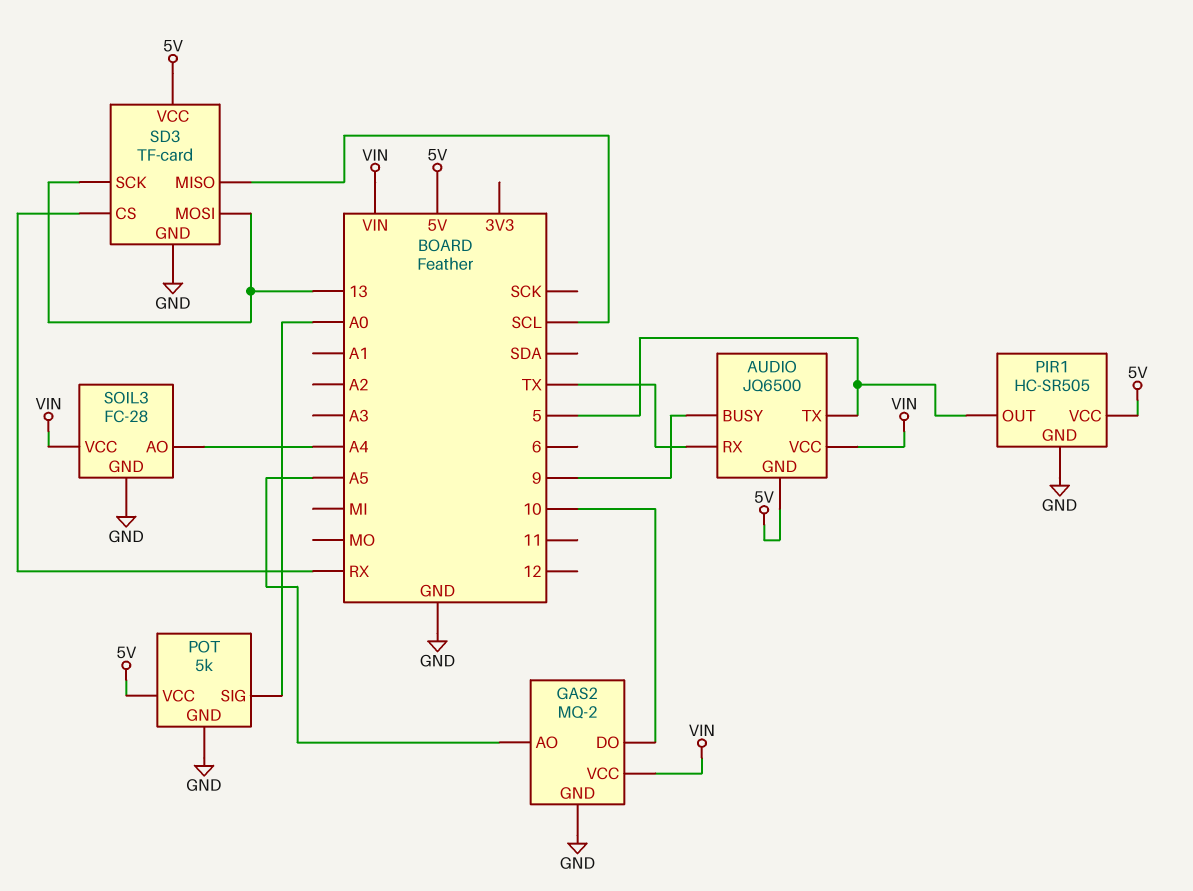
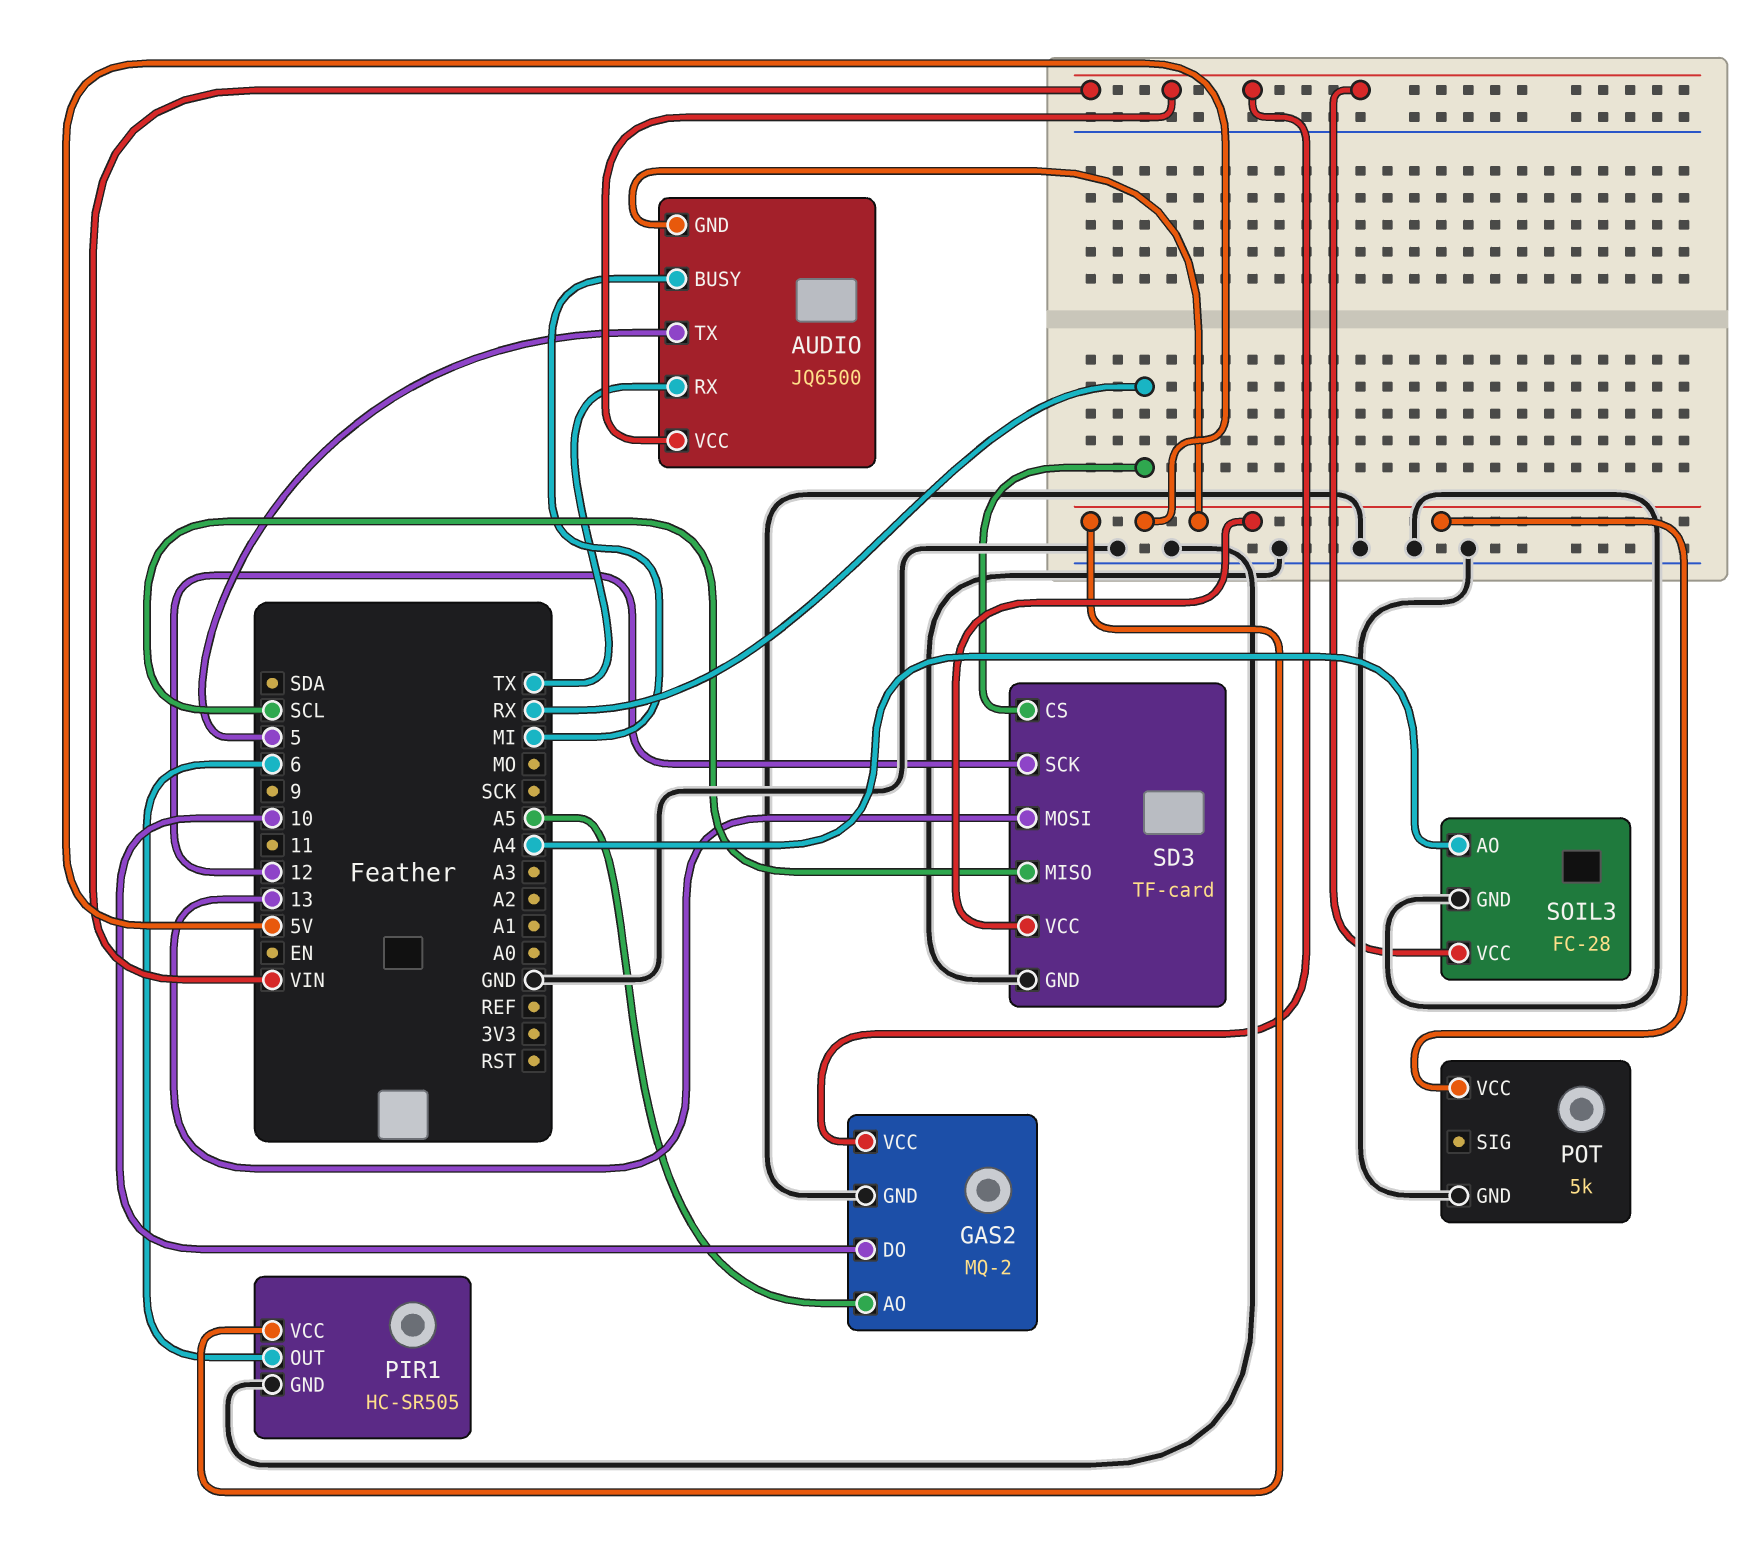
AUDIO pin BUSY: 9 -> MI
PIR1 pin OUT: 5 -> 6
POT pin SIG: A0 -> none
SD3 pin SCK: 13 -> 12

